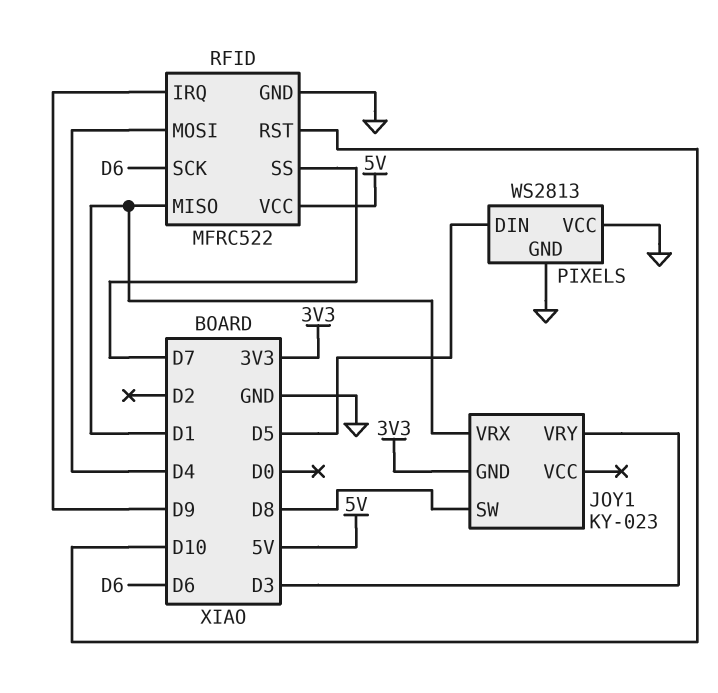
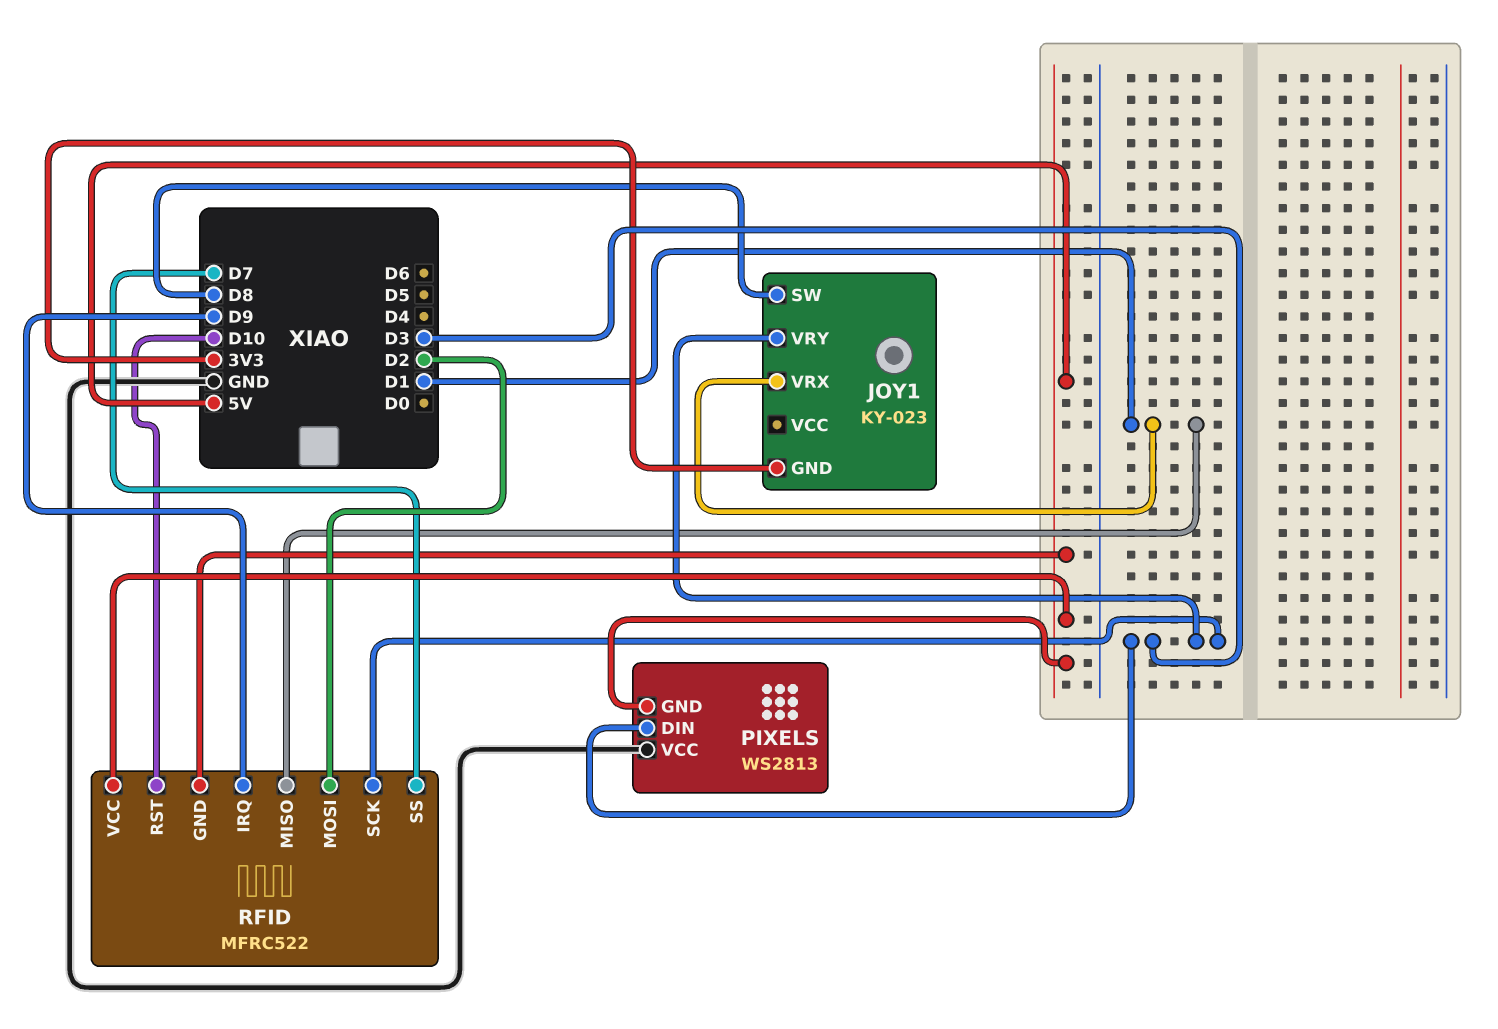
PIXELS pin DIN: D5 -> D3
PIXELS pin GND: GND -> 5V
RFID pin GND: GND -> 5V
RFID pin MOSI: D4 -> D2
RFID pin SCK: D6 -> D3

